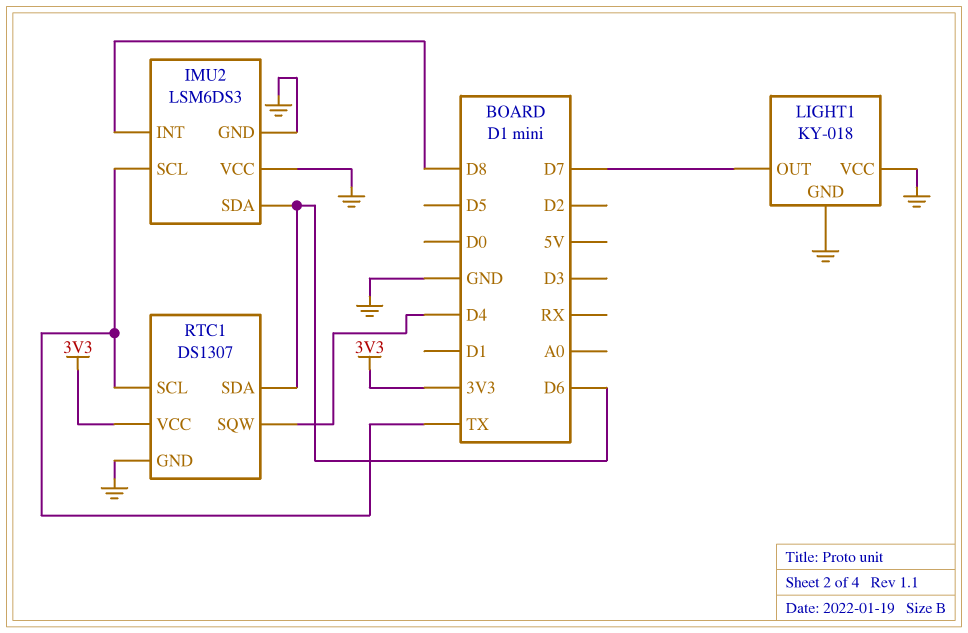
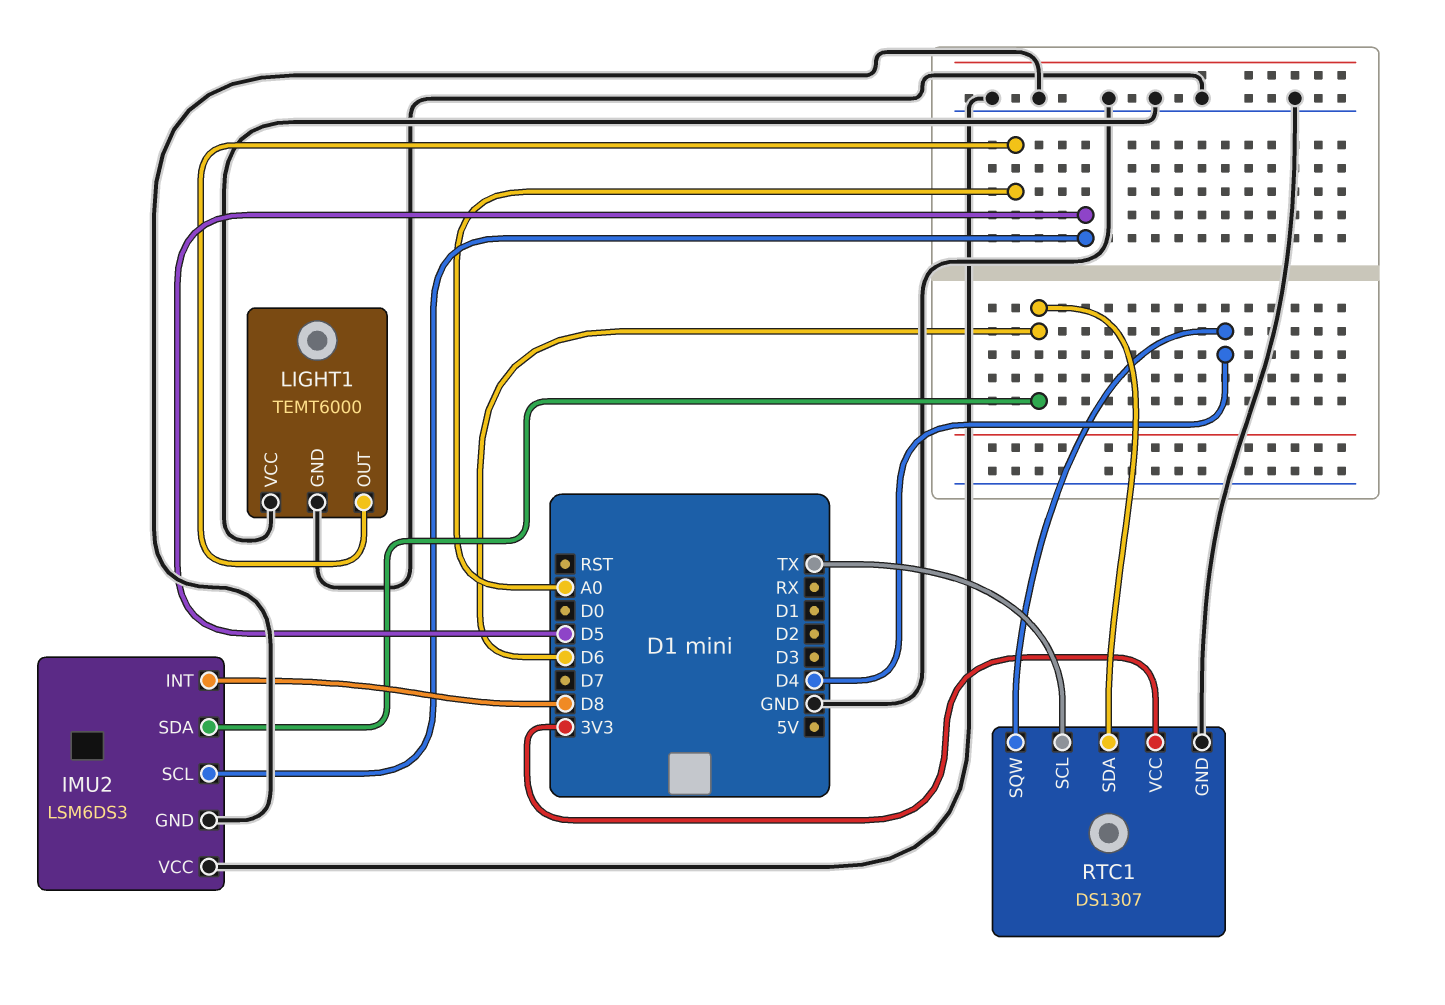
IMU2 pin SCL: TX -> D5
LIGHT1: KY-018 -> TEMT6000
LIGHT1 pin OUT: D7 -> A0

